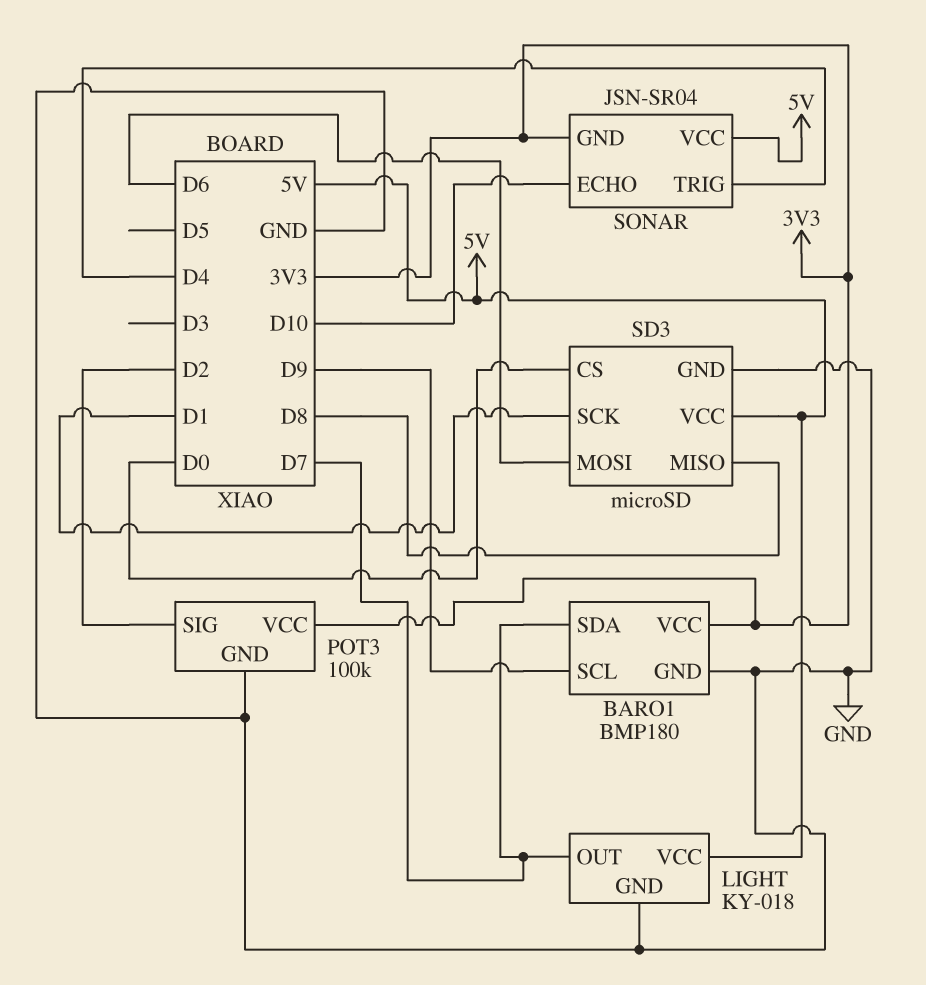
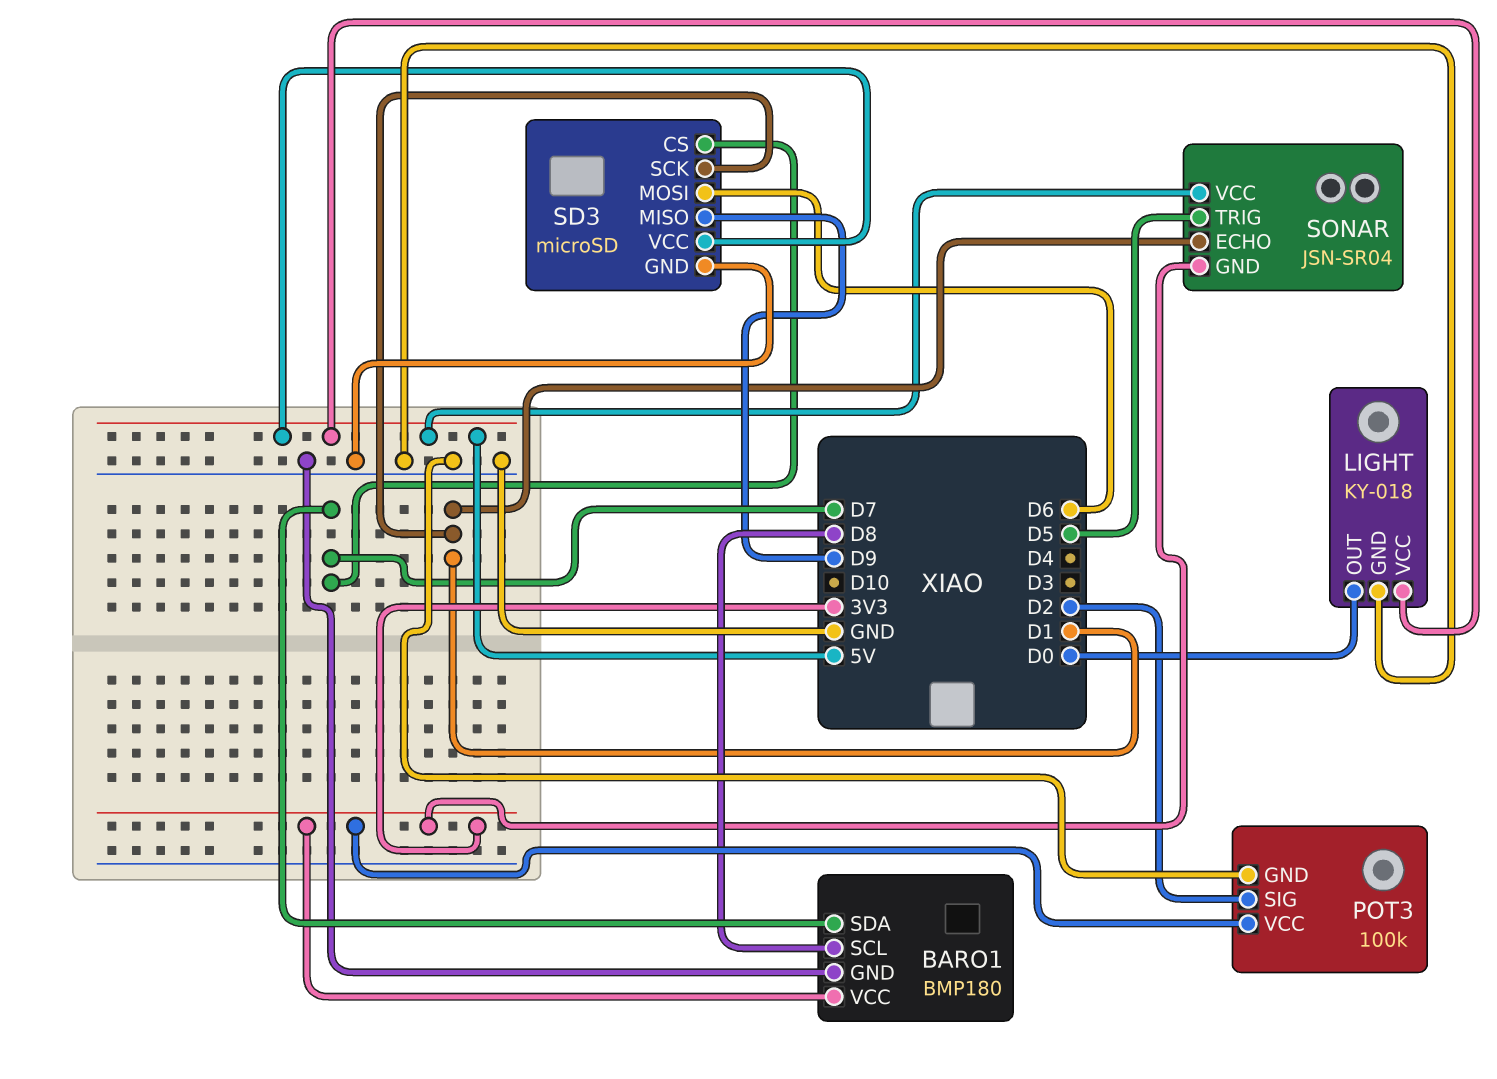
BARO1 pin SCL: D9 -> D8
LIGHT pin OUT: D7 -> D0
SD3 pin CS: D0 -> D7
SD3 pin MISO: D8 -> D9
SONAR pin ECHO: D10 -> D1
SONAR pin TRIG: D4 -> D5

